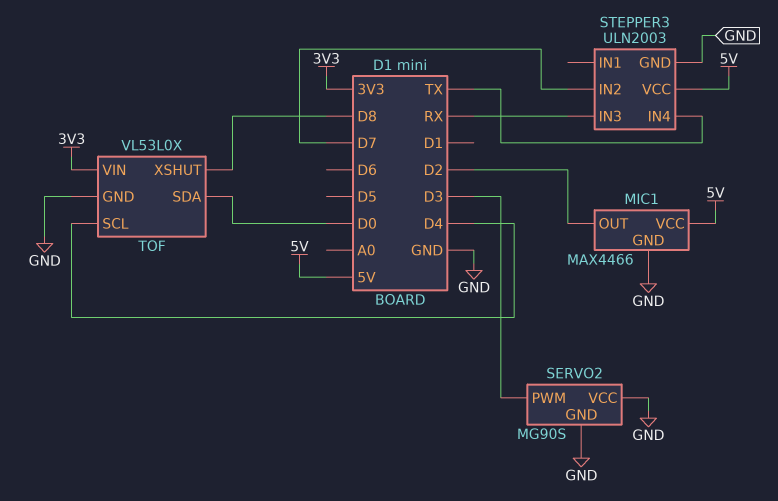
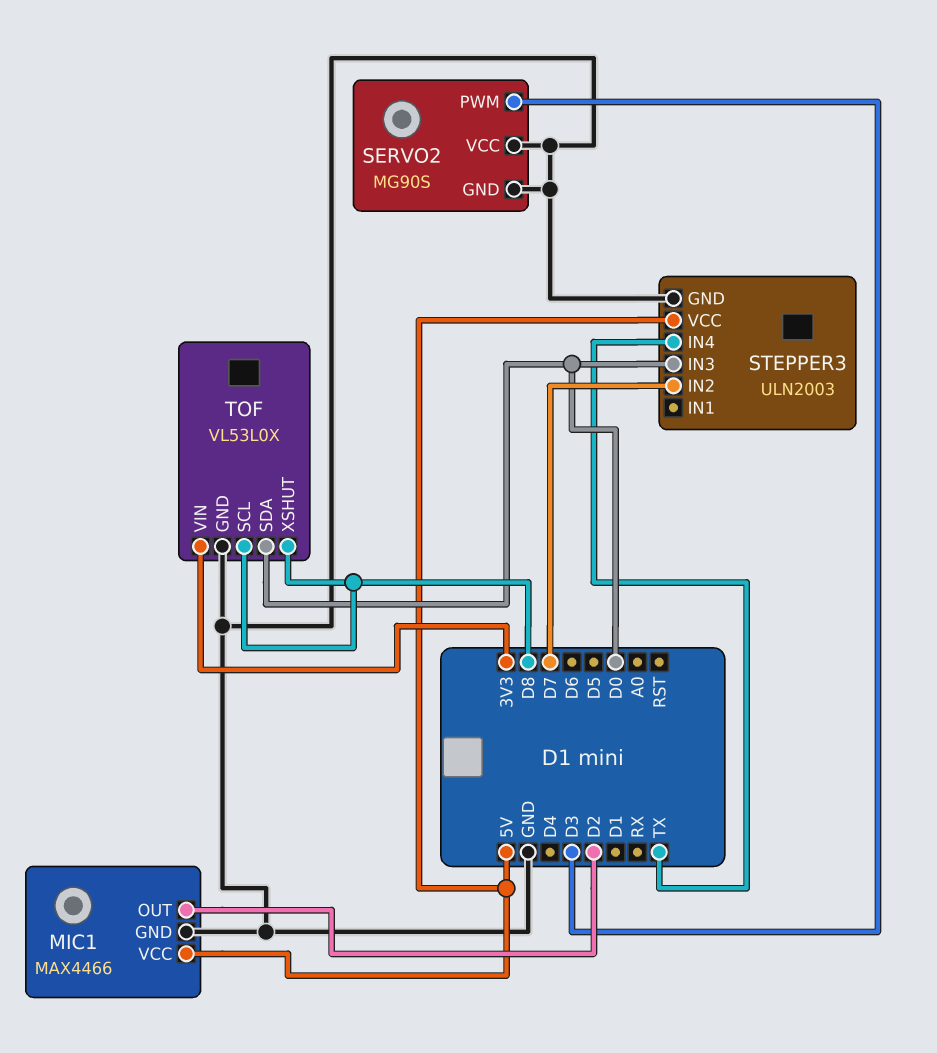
STEPPER3 pin IN3: RX -> D0
TOF pin SCL: D4 -> D8

